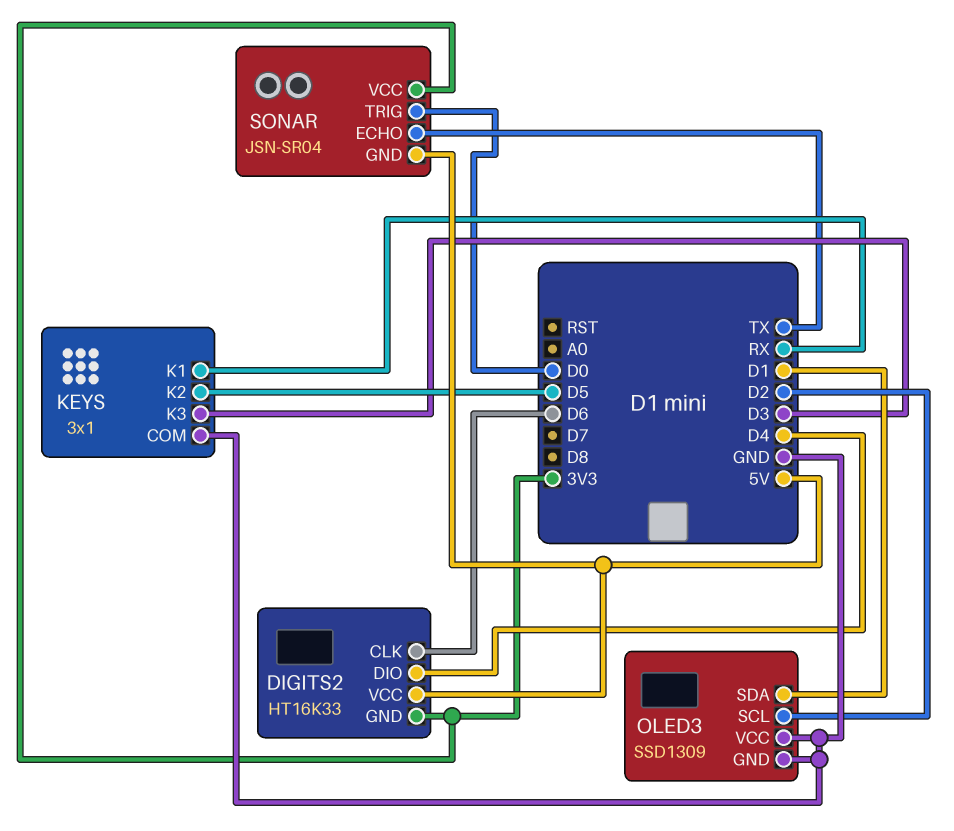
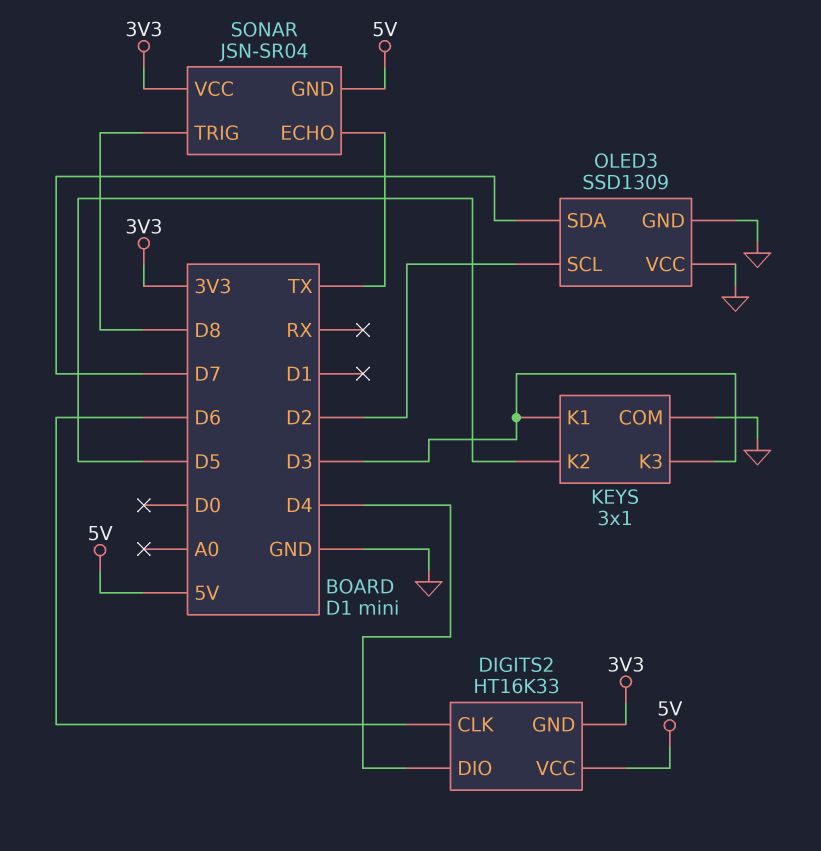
KEYS pin K1: RX -> D3
OLED3 pin SDA: D1 -> D7
SONAR pin TRIG: D0 -> D8

